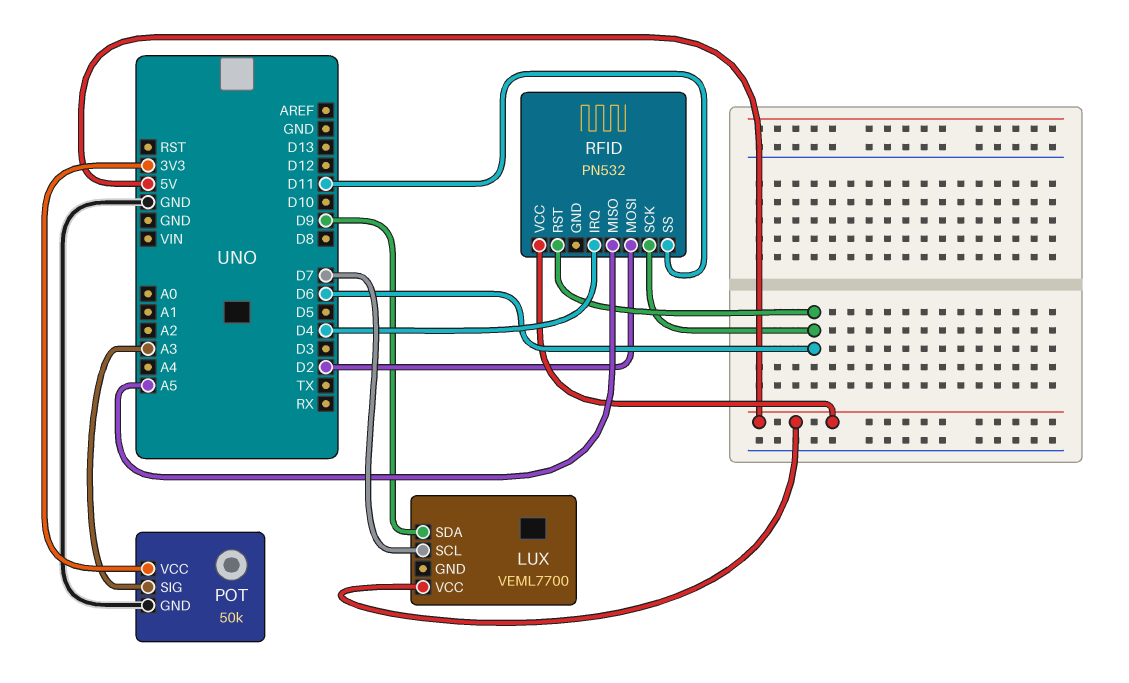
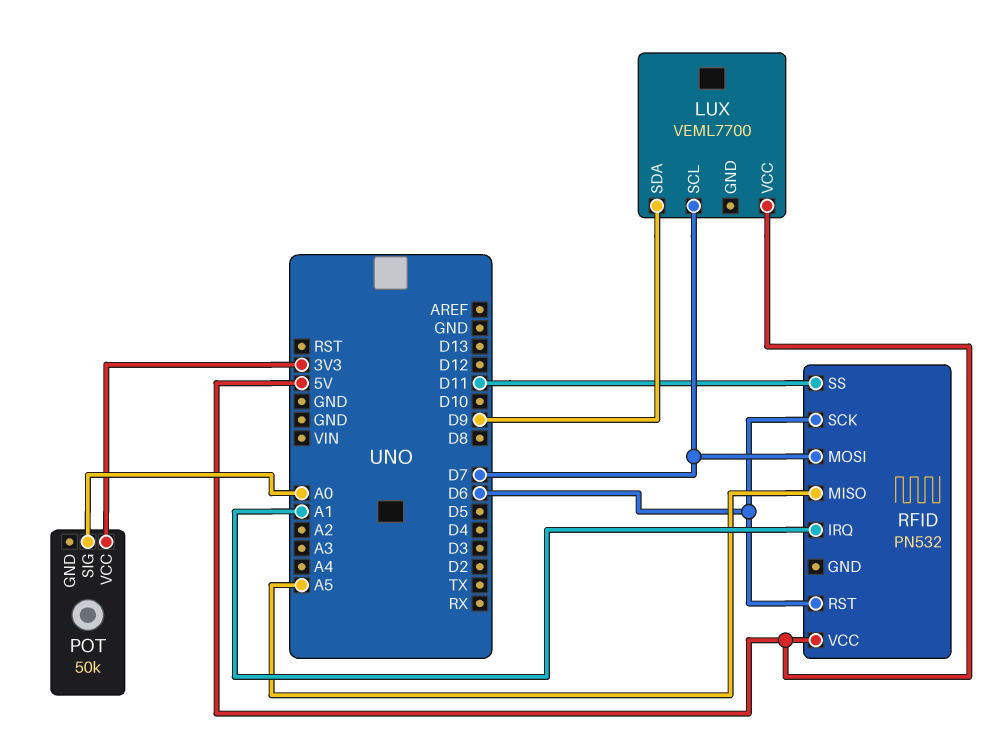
POT pin GND: GND -> none
POT pin SIG: A3 -> A0
RFID pin IRQ: D4 -> A1
RFID pin MOSI: D2 -> D7

